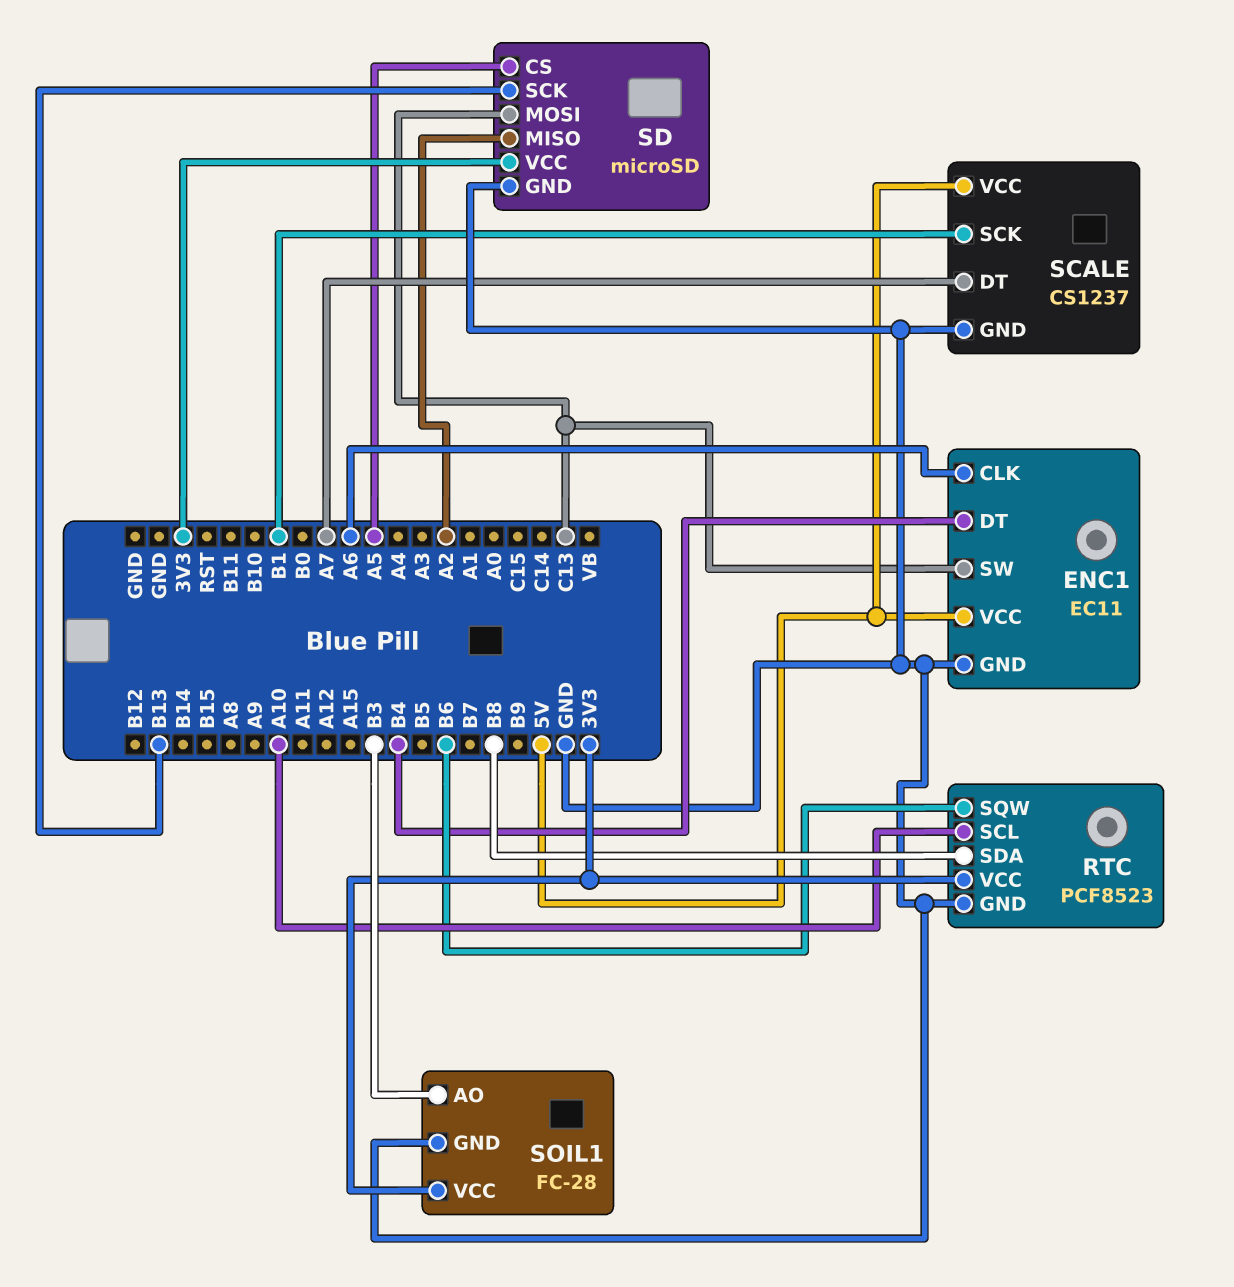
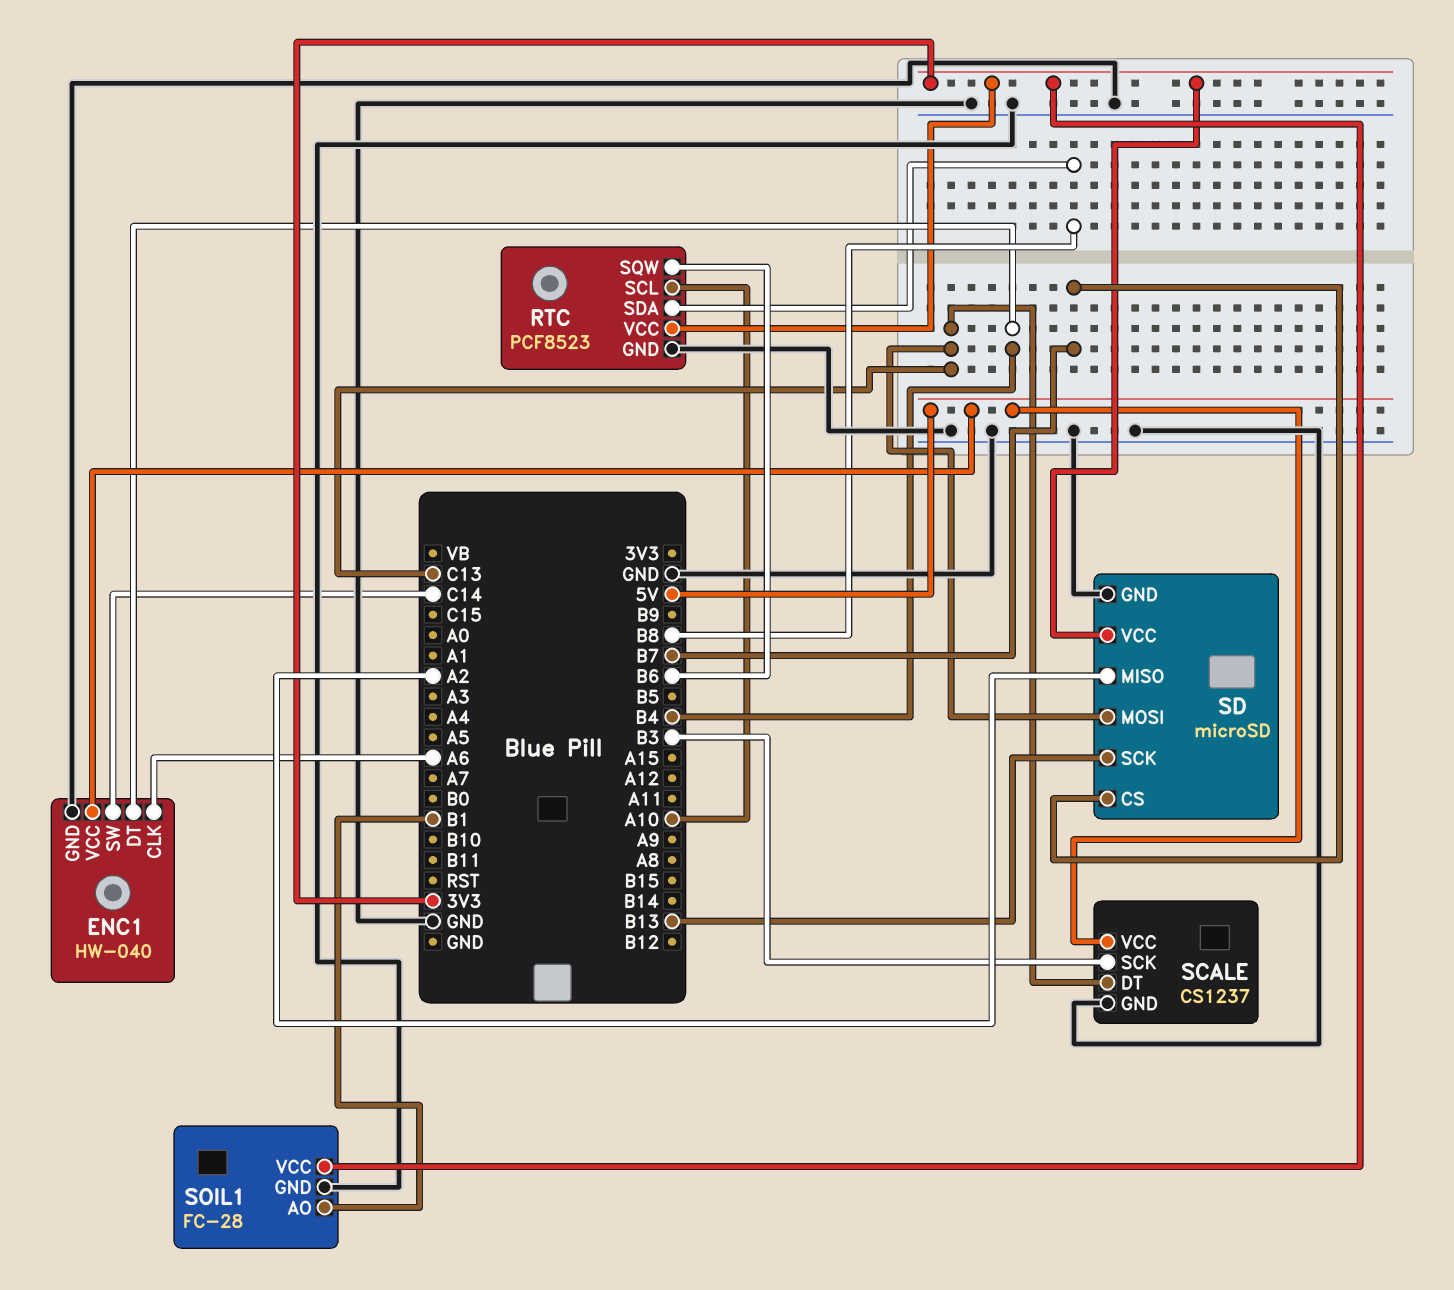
ENC1: EC11 -> HW-040
ENC1 pin SW: C13 -> C14
SCALE pin DT: A7 -> C13
SCALE pin SCK: B1 -> B3
SD pin CS: A5 -> B7
SOIL1 pin AO: B3 -> B1

